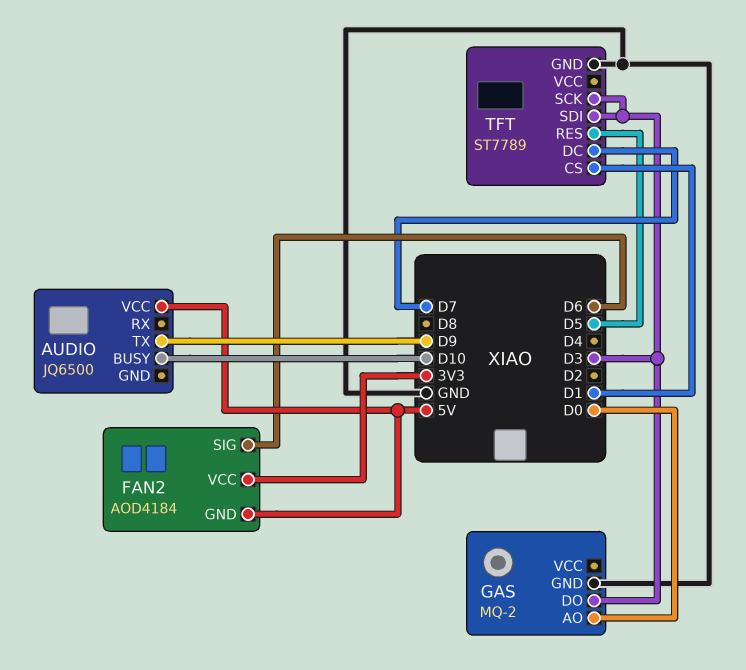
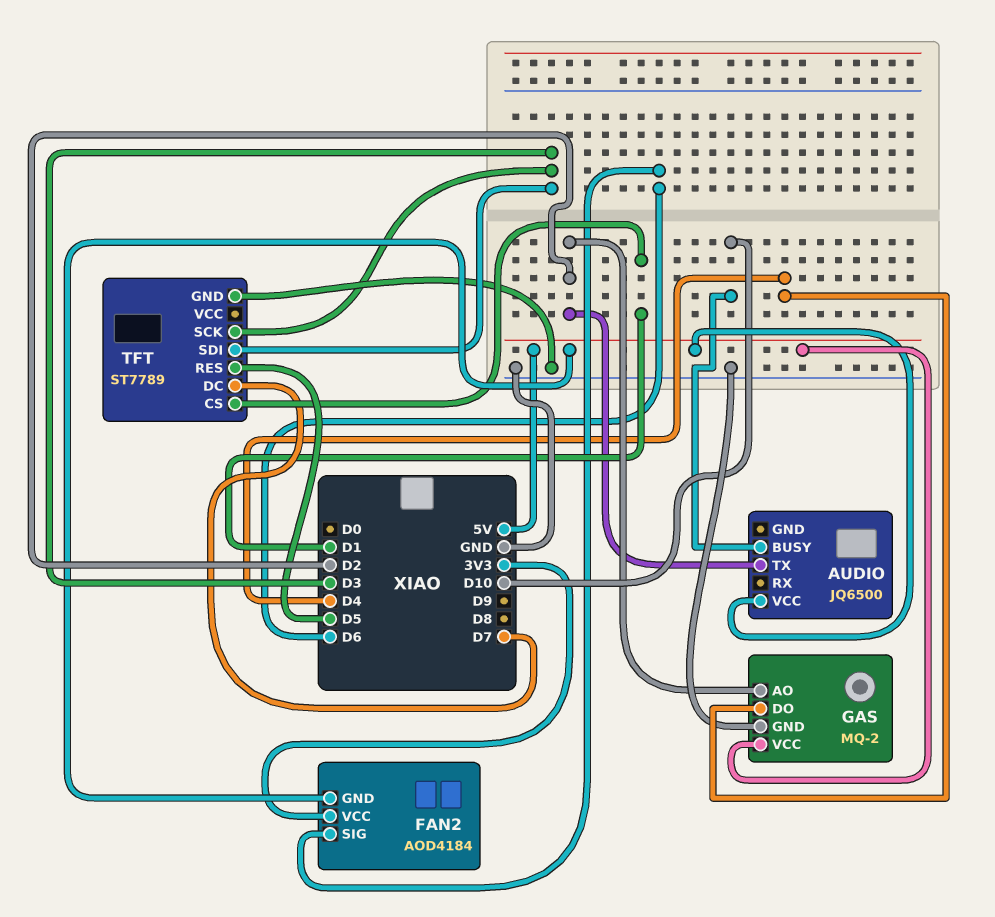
AUDIO pin TX: D9 -> D2
GAS pin AO: D0 -> D2
GAS pin DO: D3 -> D4
GAS pin VCC: none -> 5V

